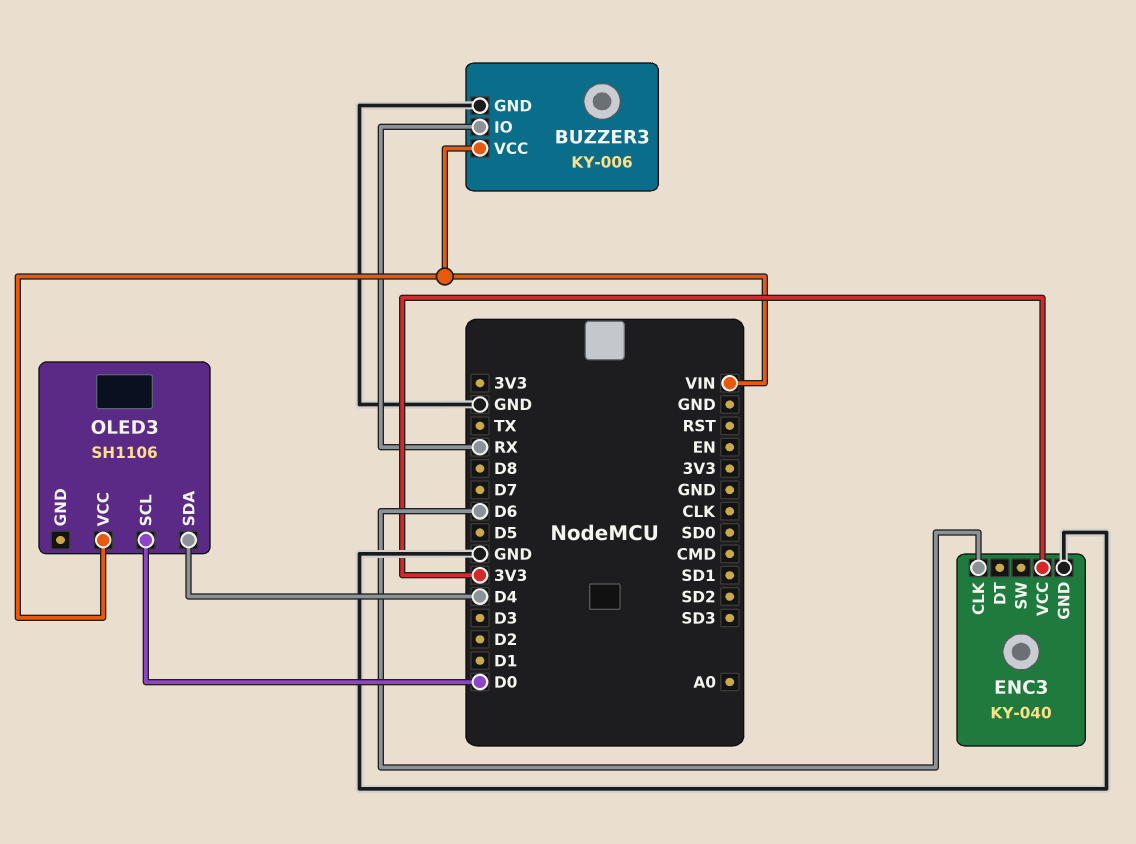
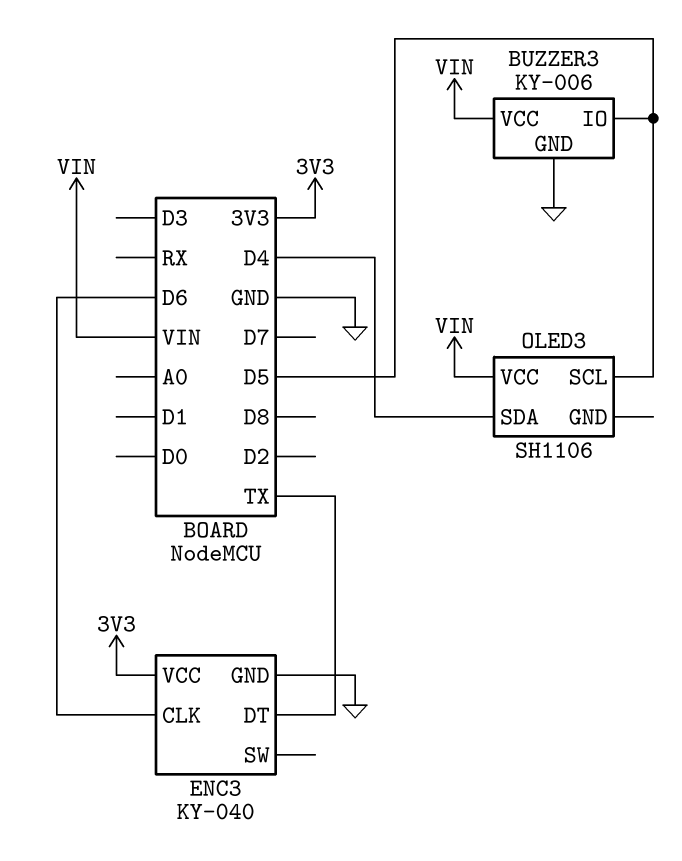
BUZZER3 pin IO: RX -> D5
ENC3 pin DT: none -> TX
OLED3 pin SCL: D0 -> D5

